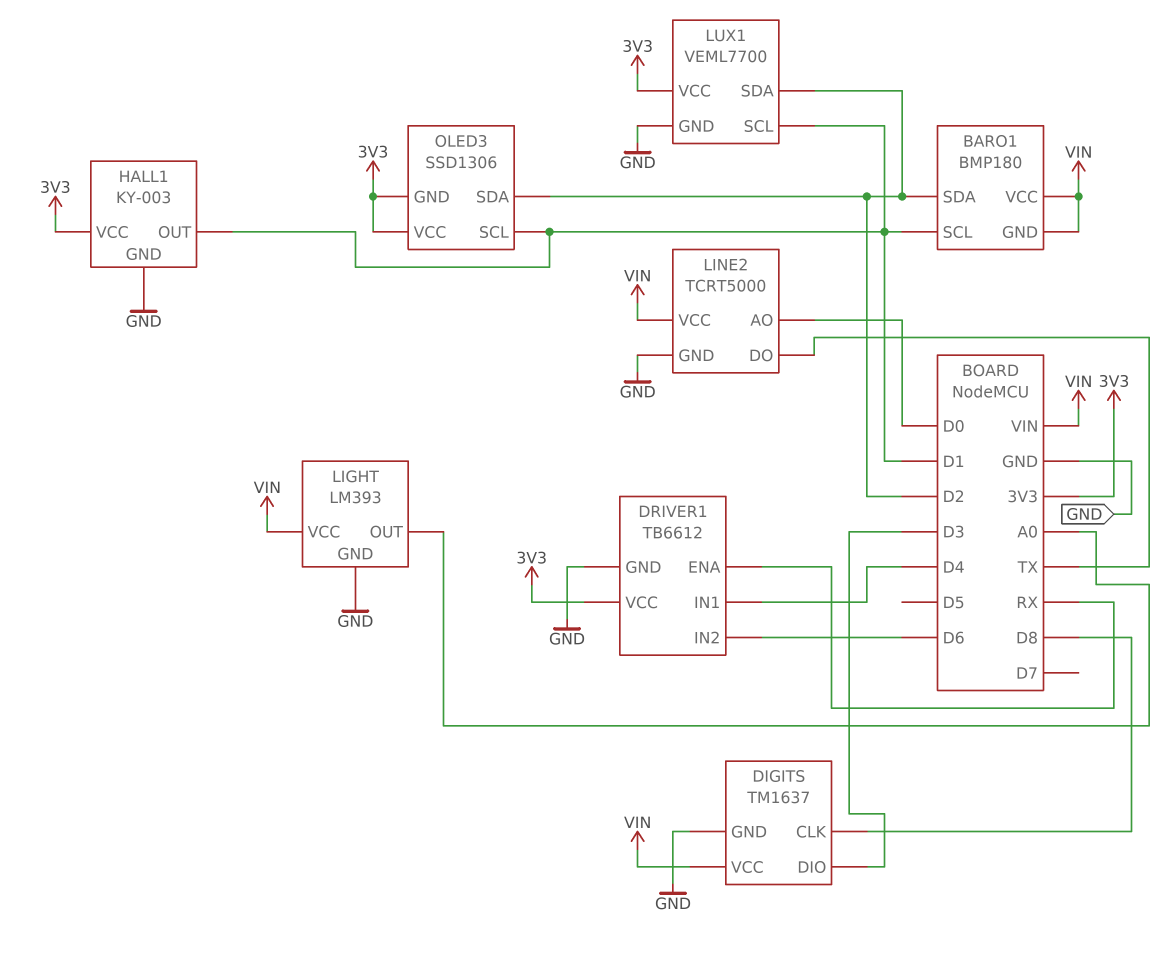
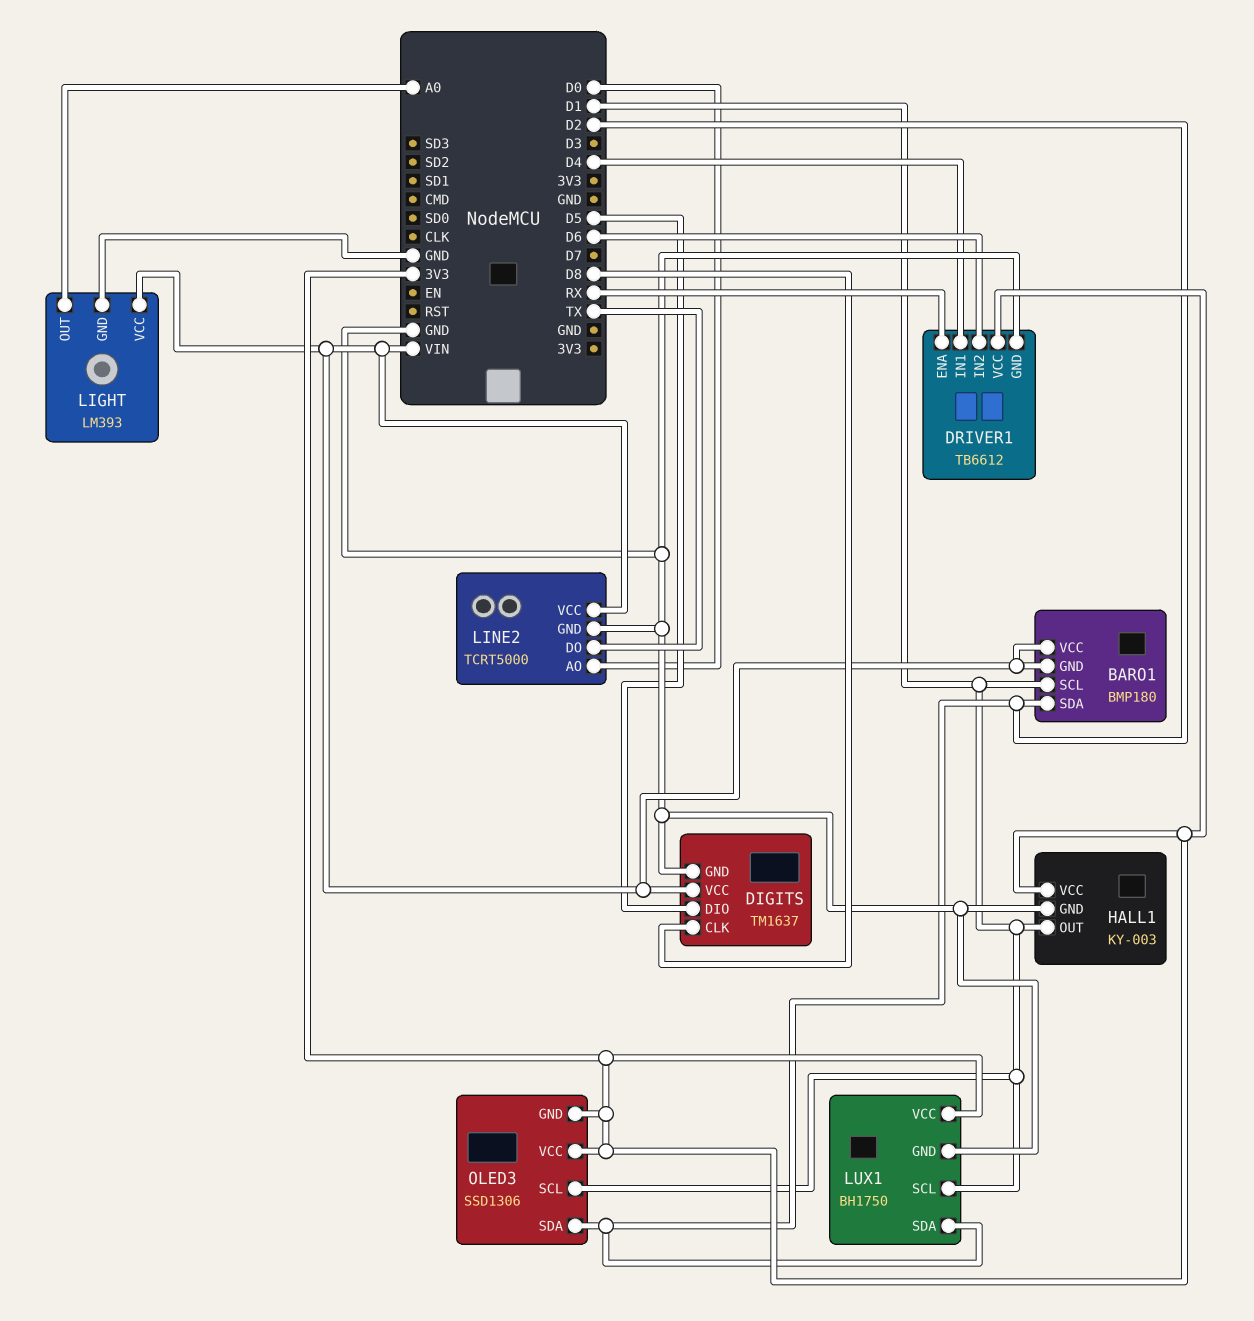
DIGITS pin DIO: D3 -> D5
LUX1: VEML7700 -> BH1750

